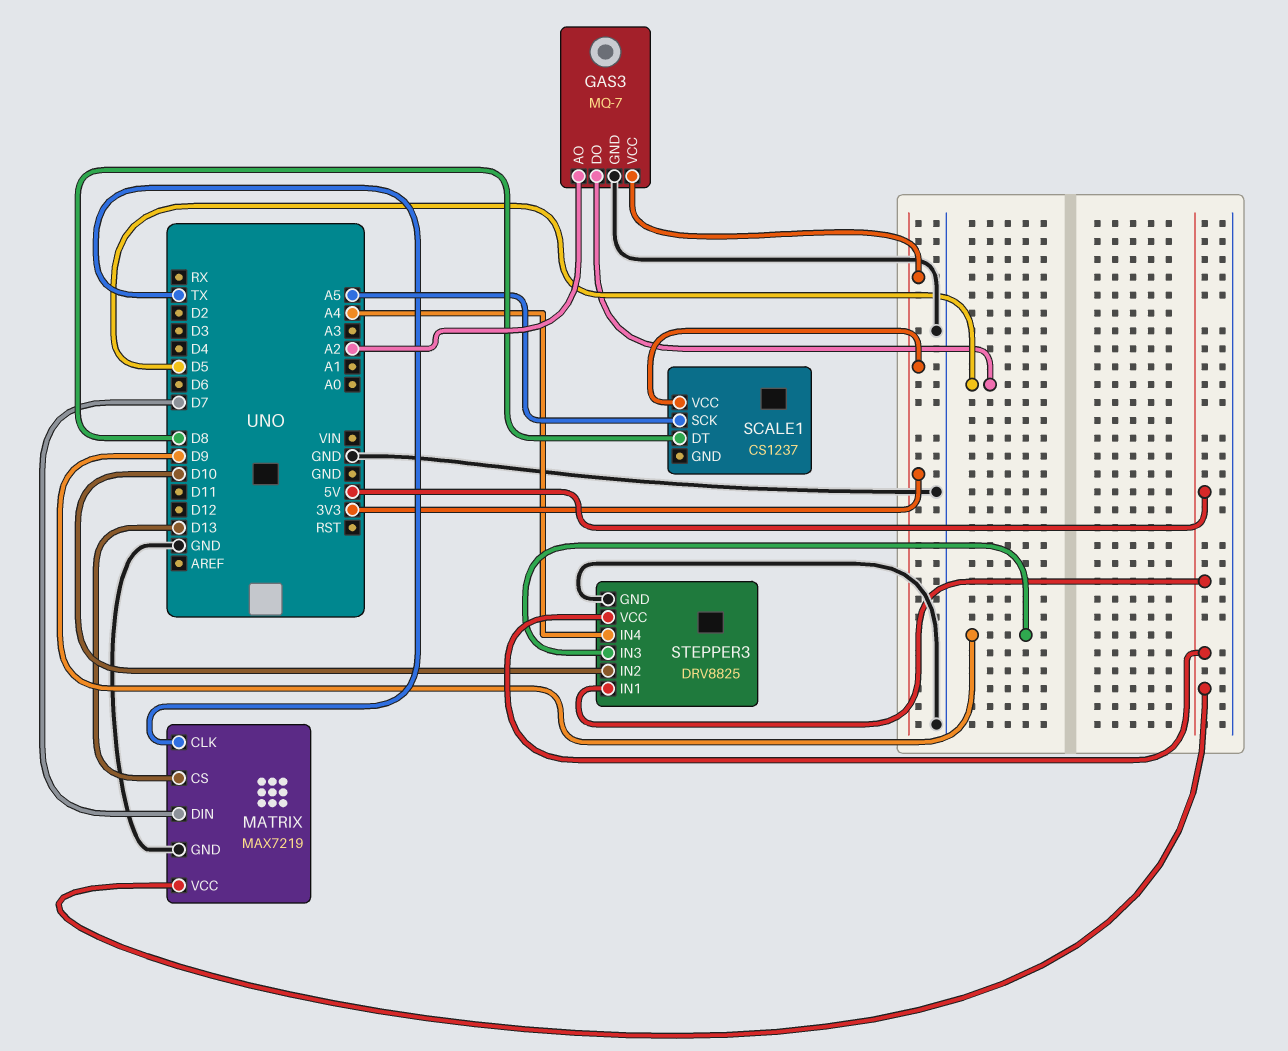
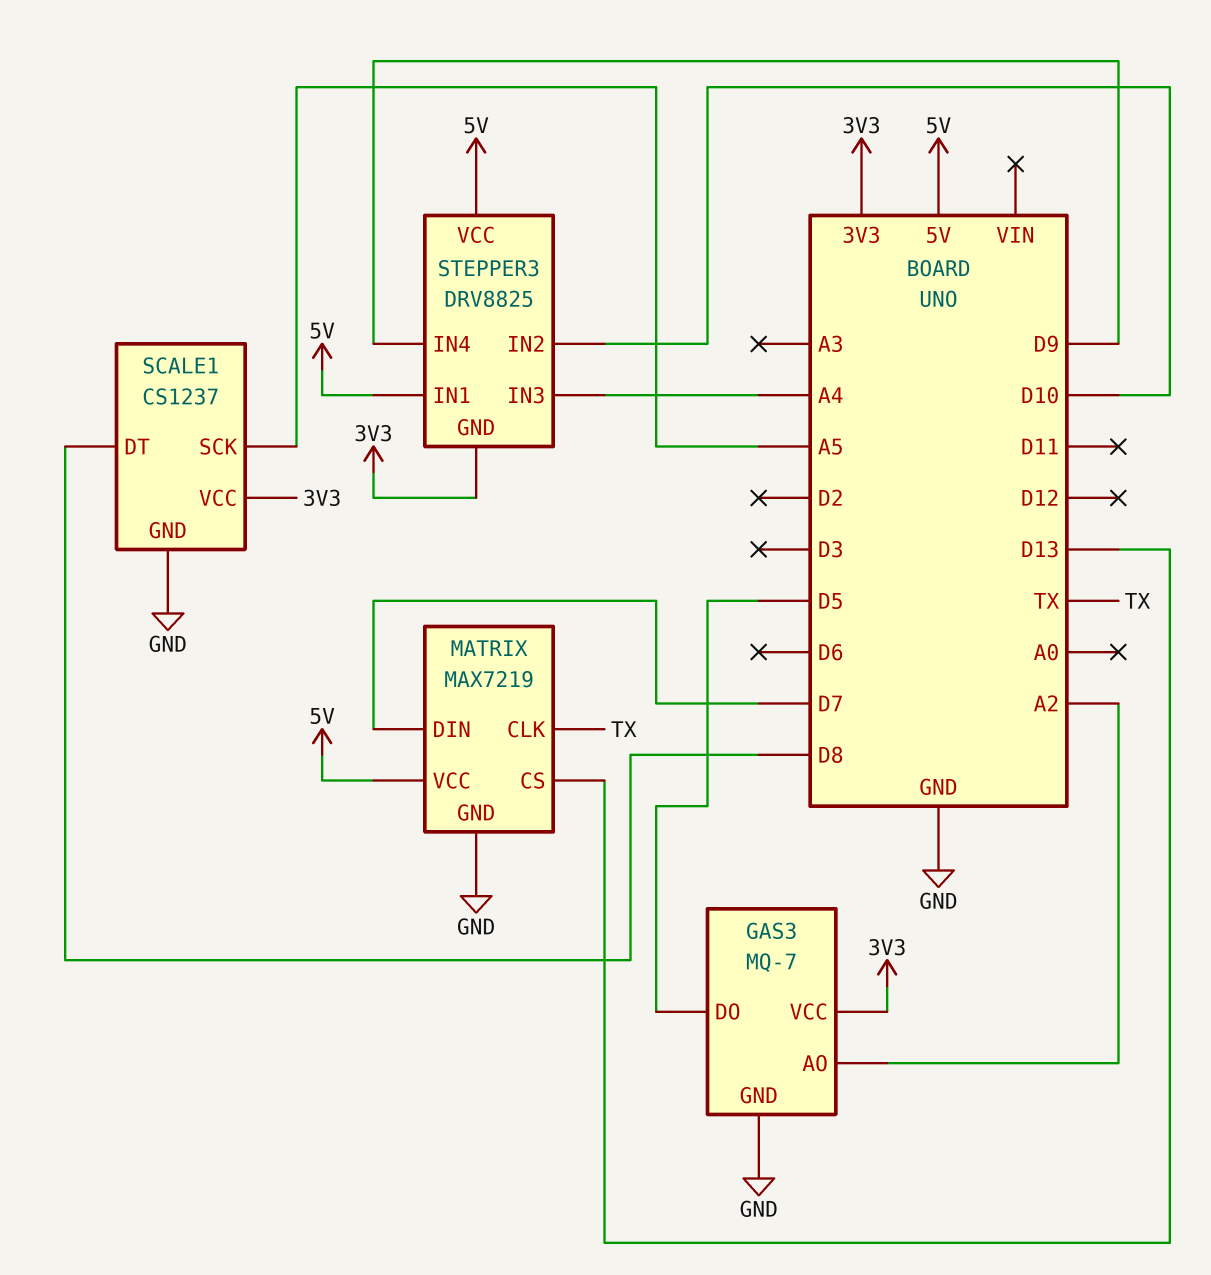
SCALE1 pin GND: none -> GND
STEPPER3 pin GND: GND -> 3V3
STEPPER3 pin IN3: D9 -> A4
STEPPER3 pin IN4: A4 -> D9

